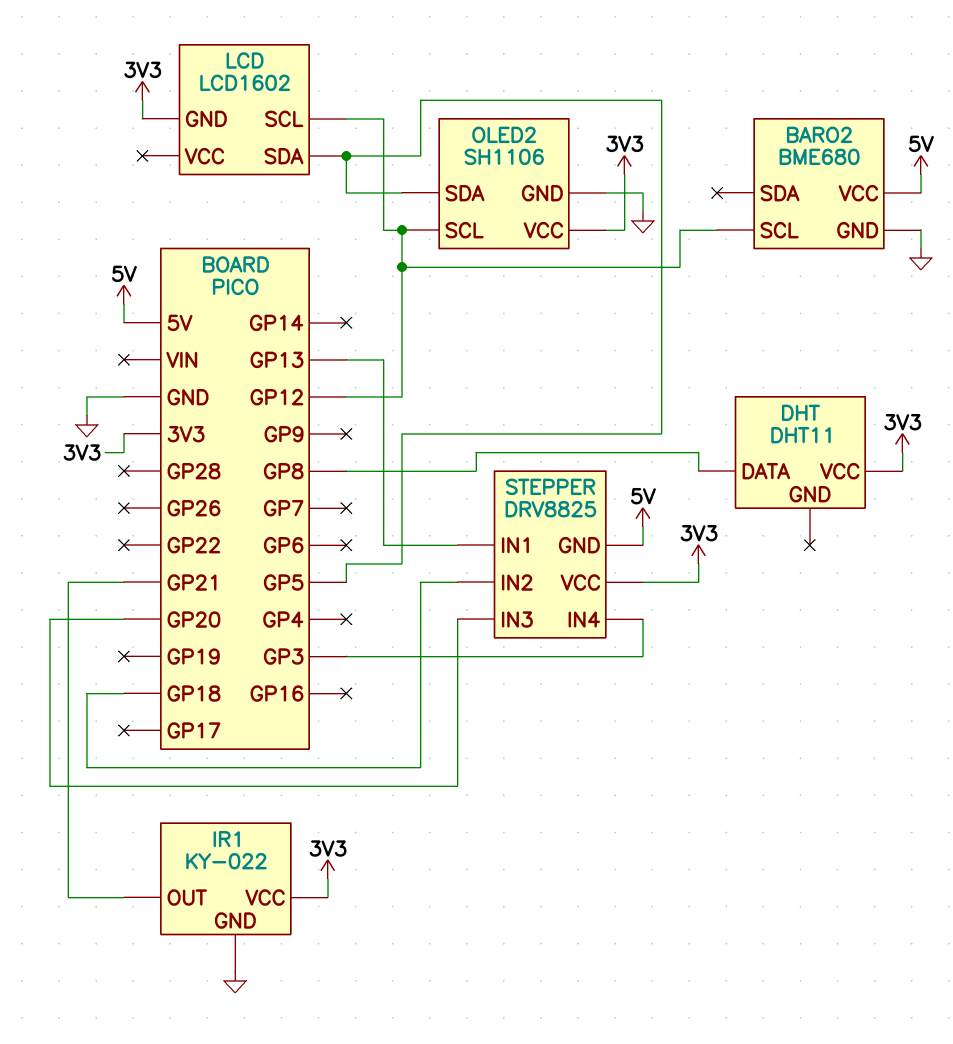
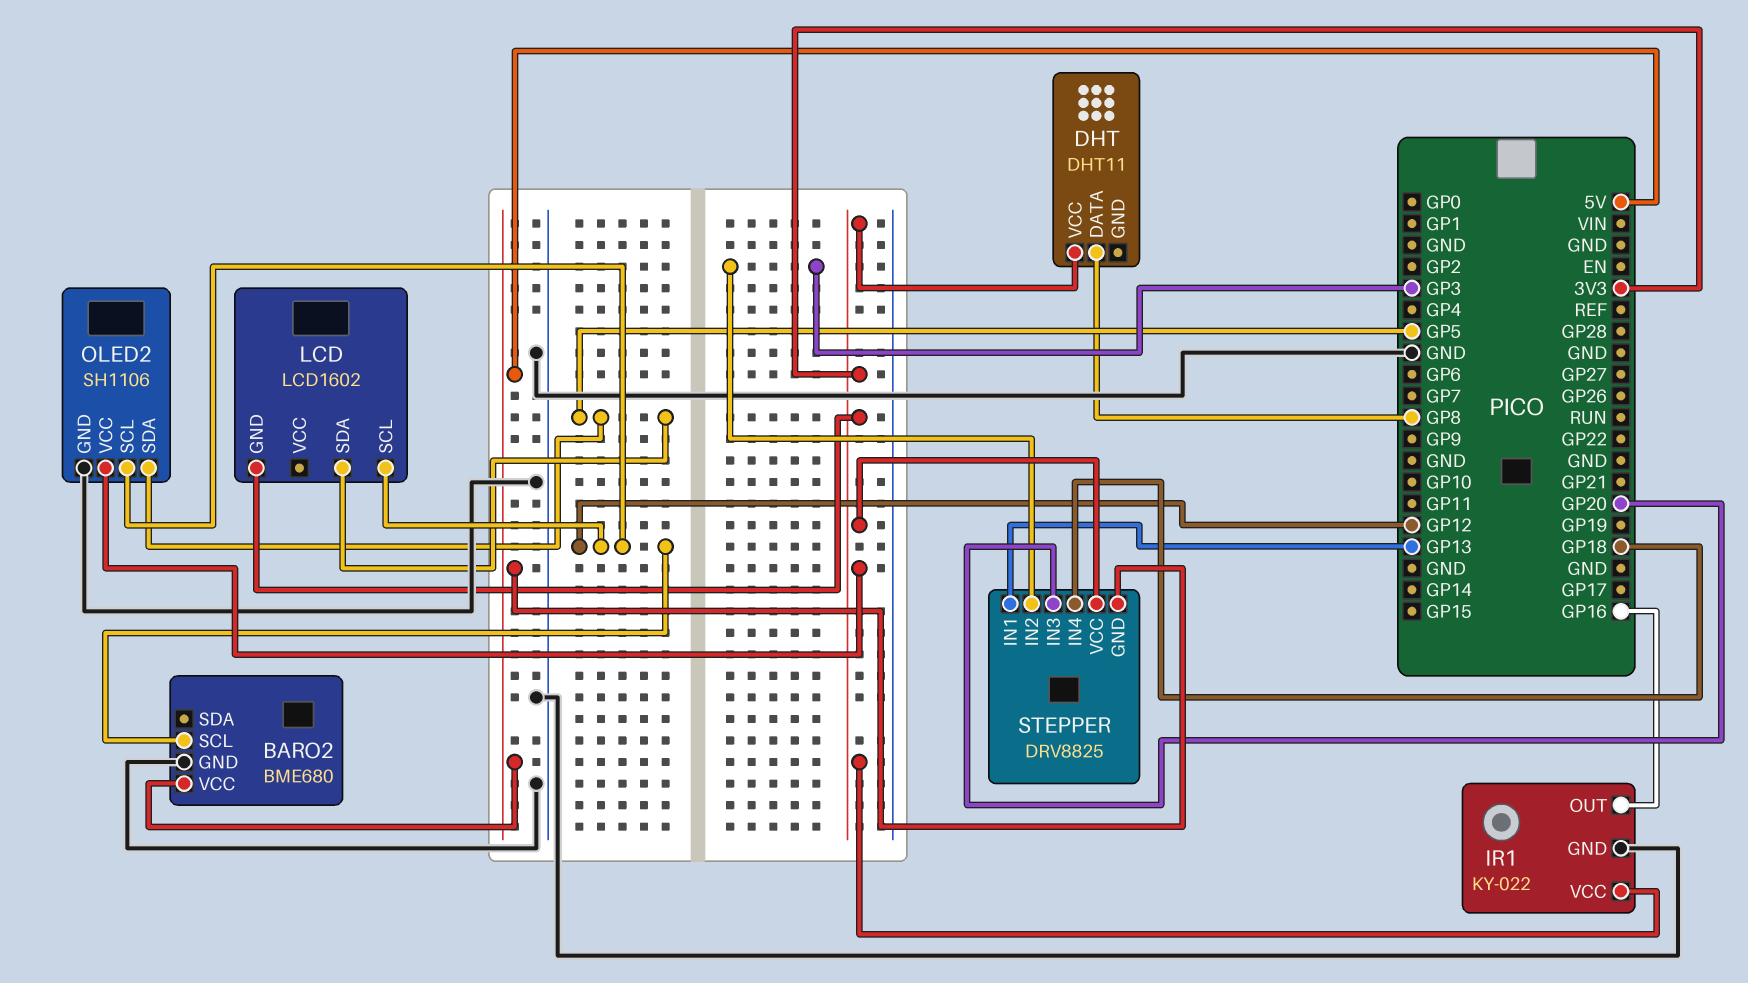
IR1 pin OUT: GP21 -> GP16
STEPPER pin IN2: GP18 -> GP3
STEPPER pin IN4: GP3 -> GP18

